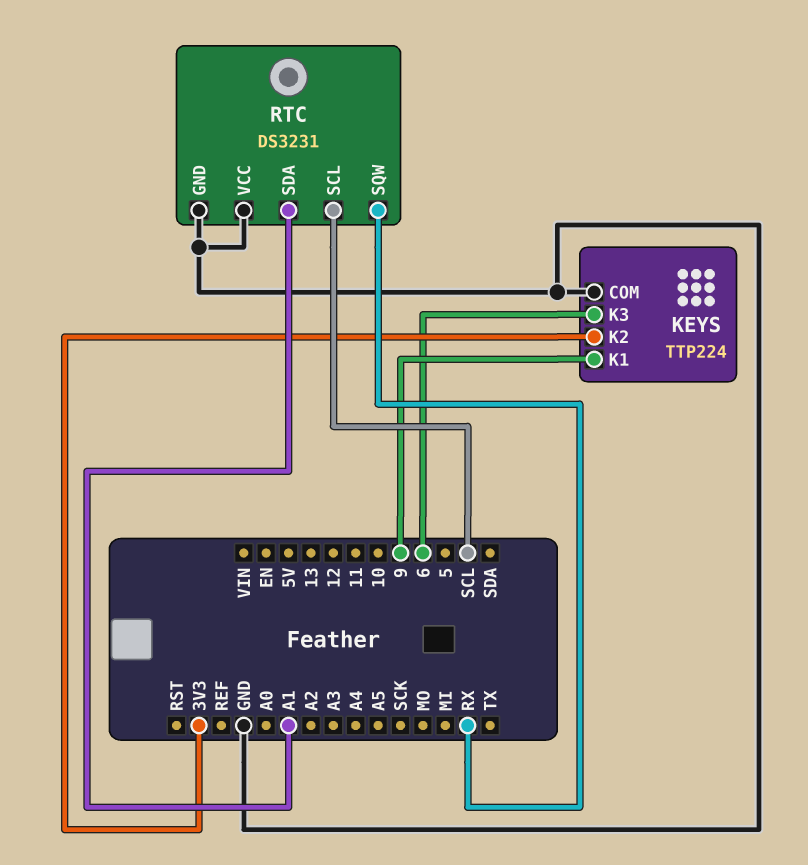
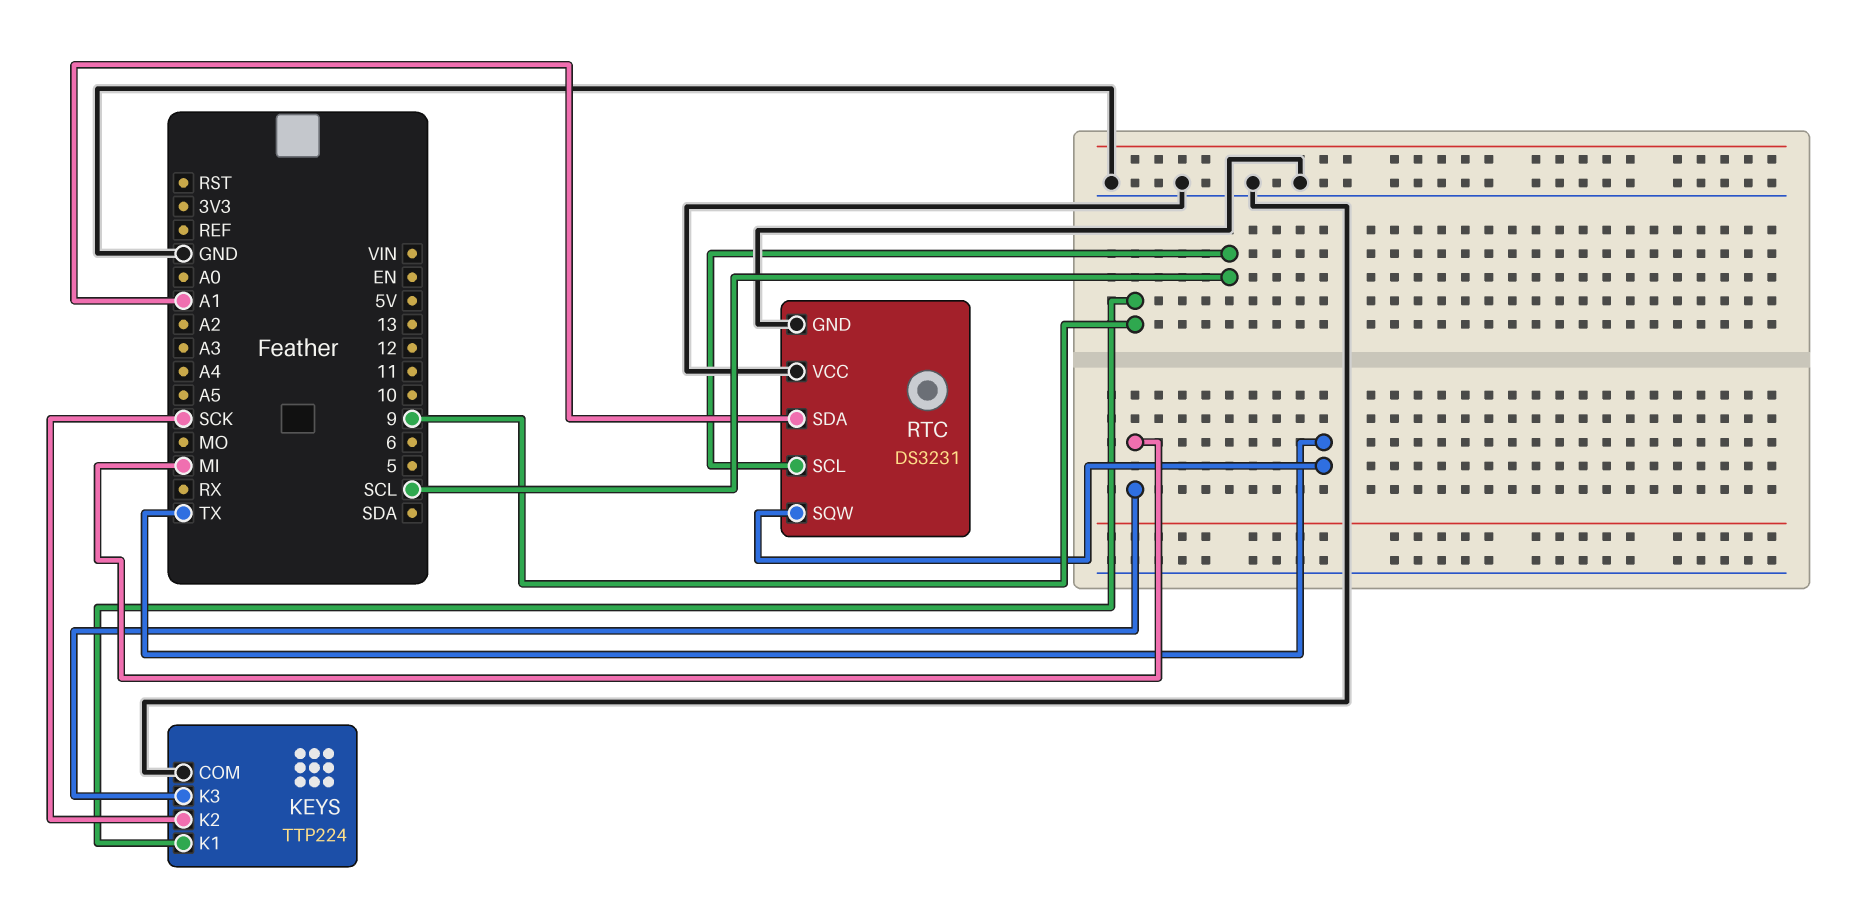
KEYS pin K2: 3V3 -> SCK
KEYS pin K3: 6 -> MI
RTC pin SQW: RX -> TX

